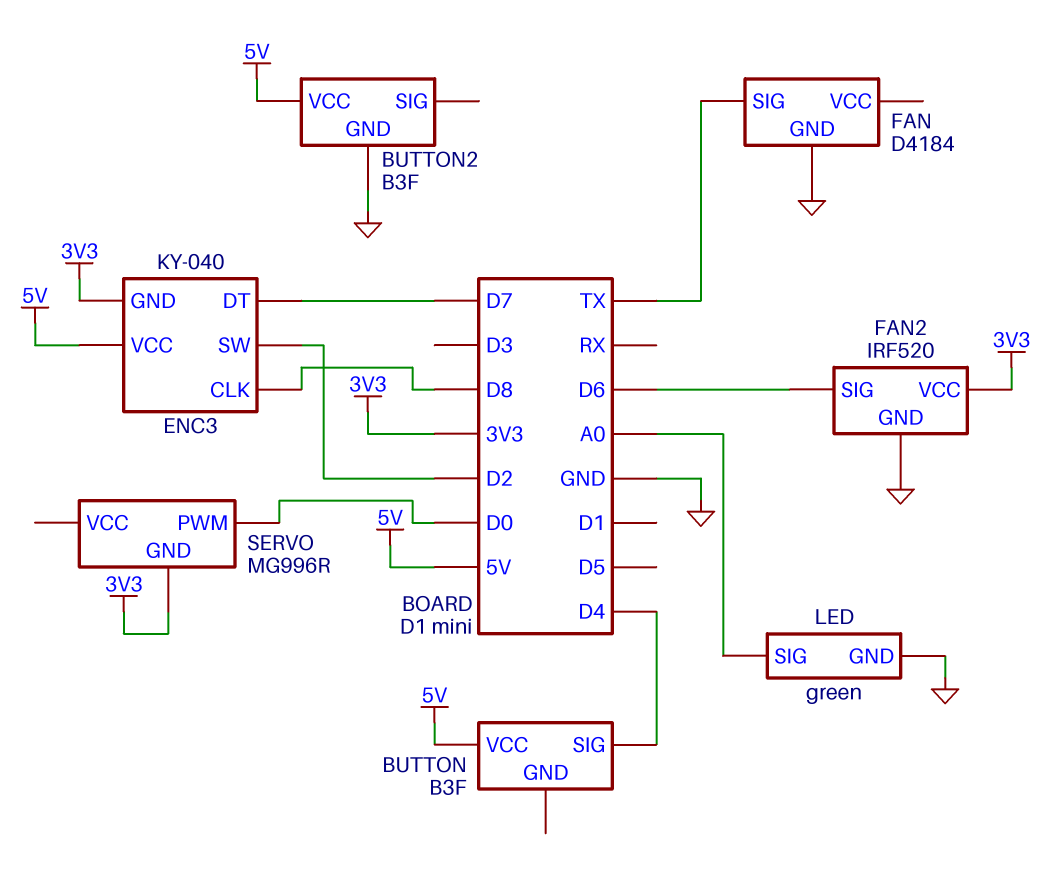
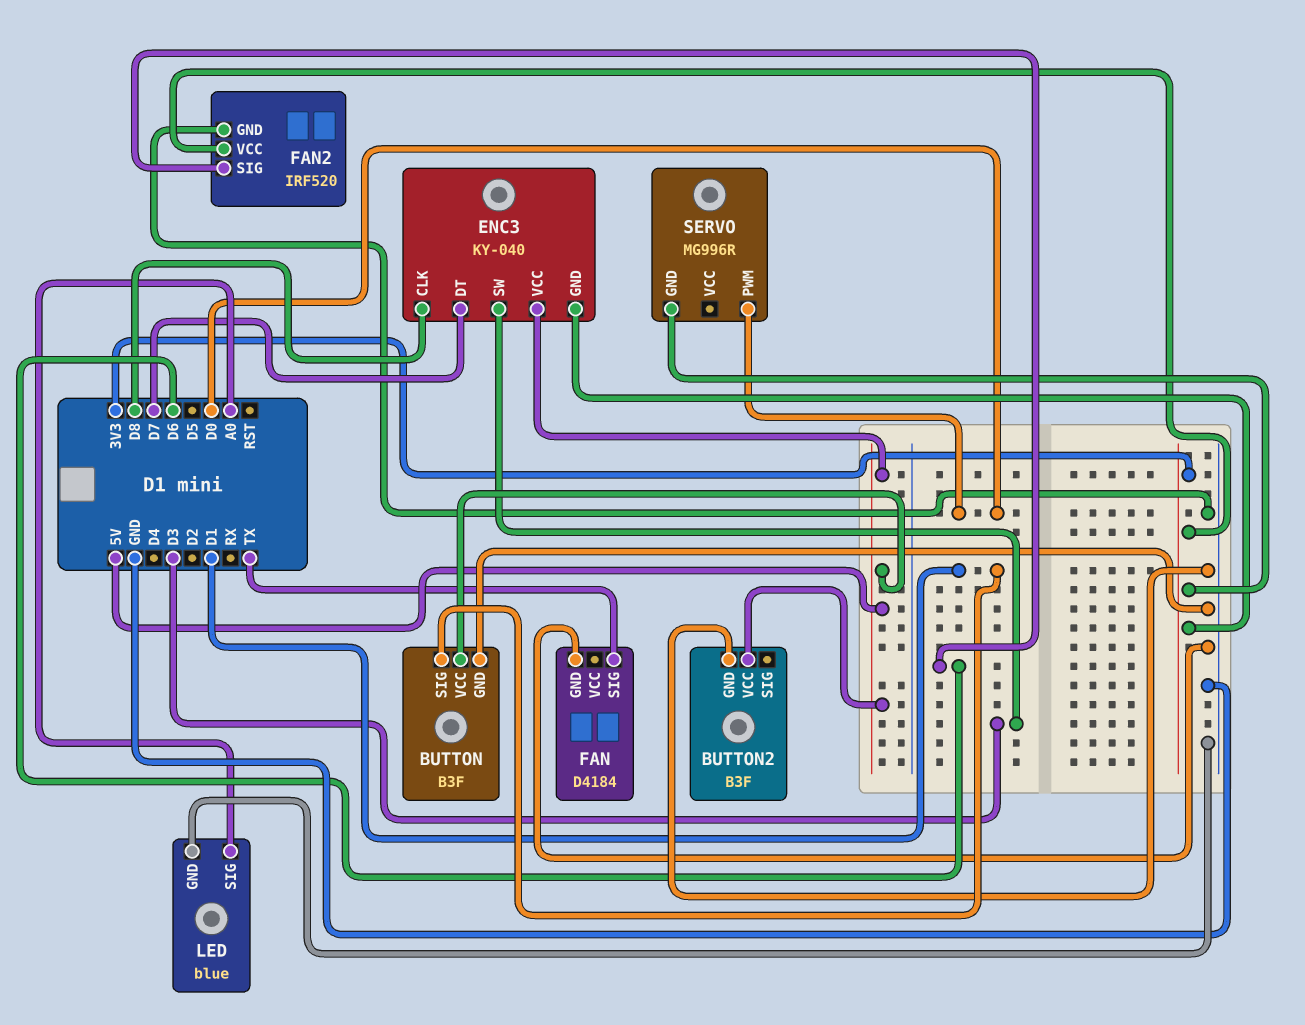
BUTTON pin GND: none -> GND
BUTTON pin SIG: D4 -> D1
ENC3 pin SW: D2 -> D3
LED: green -> blue

